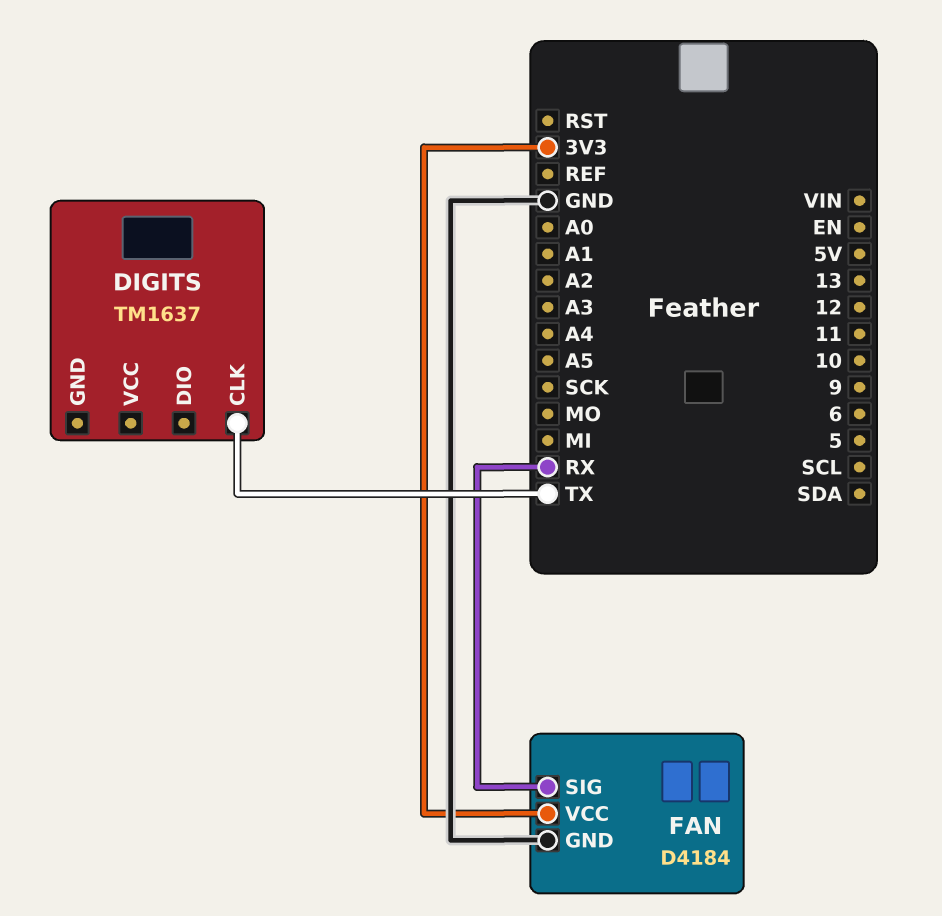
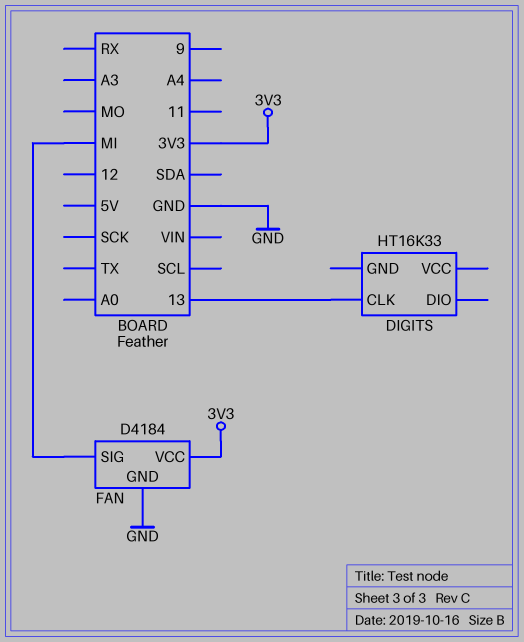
DIGITS: TM1637 -> HT16K33
DIGITS pin CLK: TX -> 13
FAN pin SIG: RX -> MI

